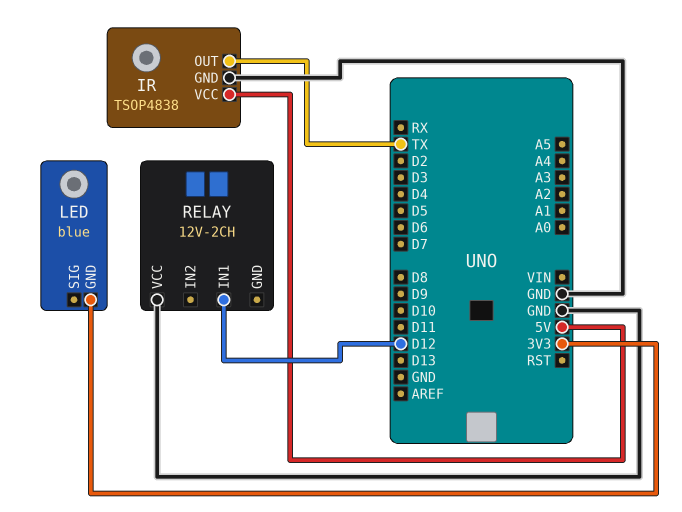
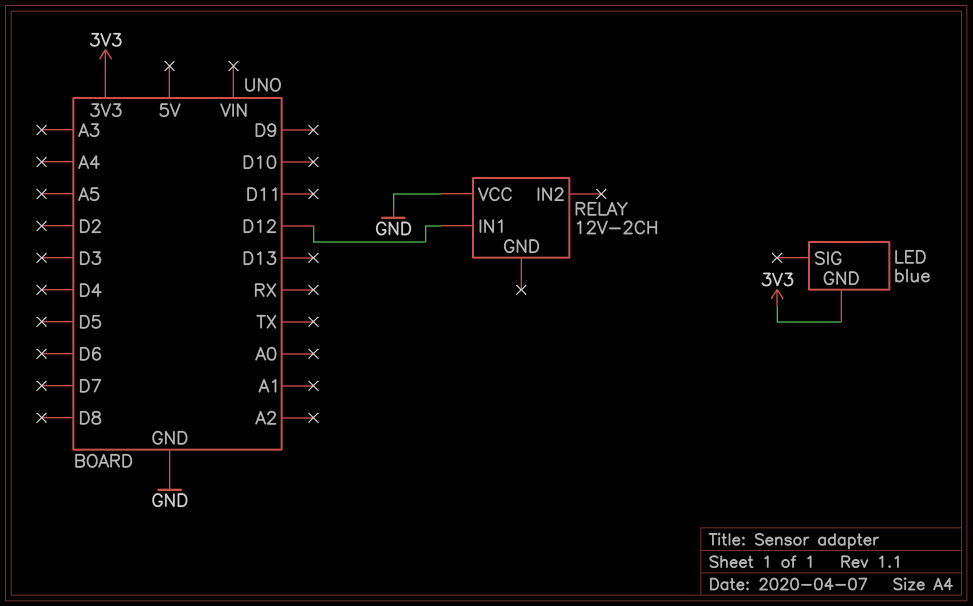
IR: TSOP4838 -> none
IR pin GND: GND -> none
IR pin OUT: TX -> none
IR pin VCC: 5V -> none

